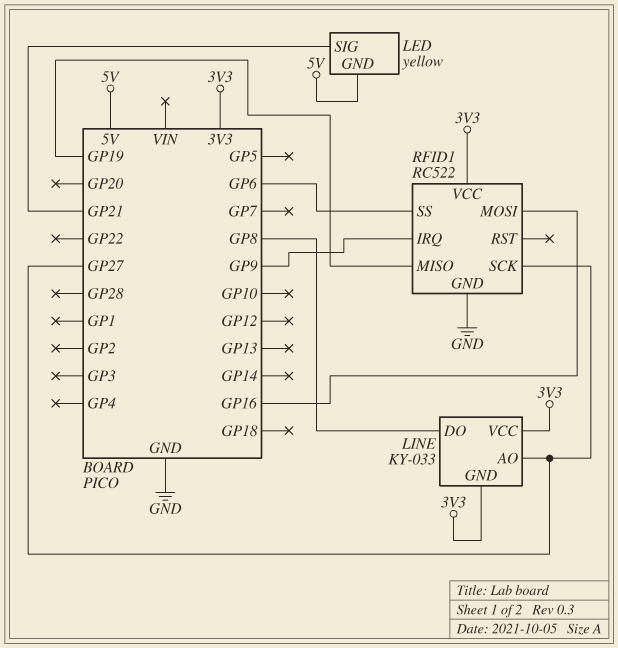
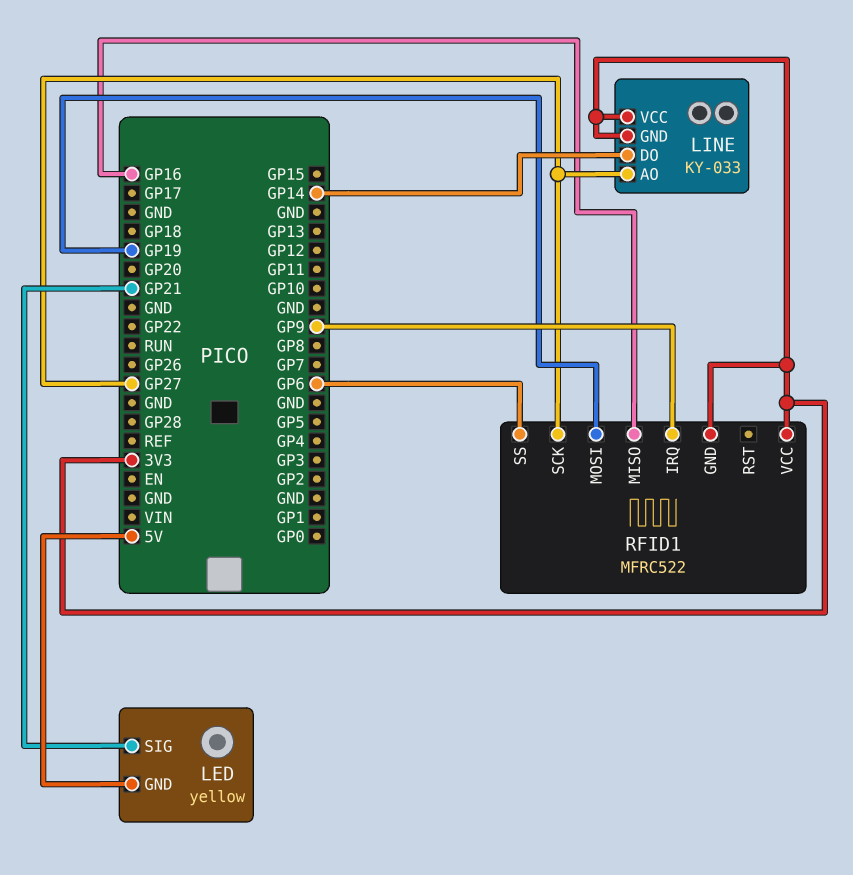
LINE pin DO: GP8 -> GP14
RFID1: RC522 -> MFRC522
RFID1 pin GND: GND -> 3V3
RFID1 pin MISO: GP19 -> GP16
RFID1 pin MOSI: GP16 -> GP19

